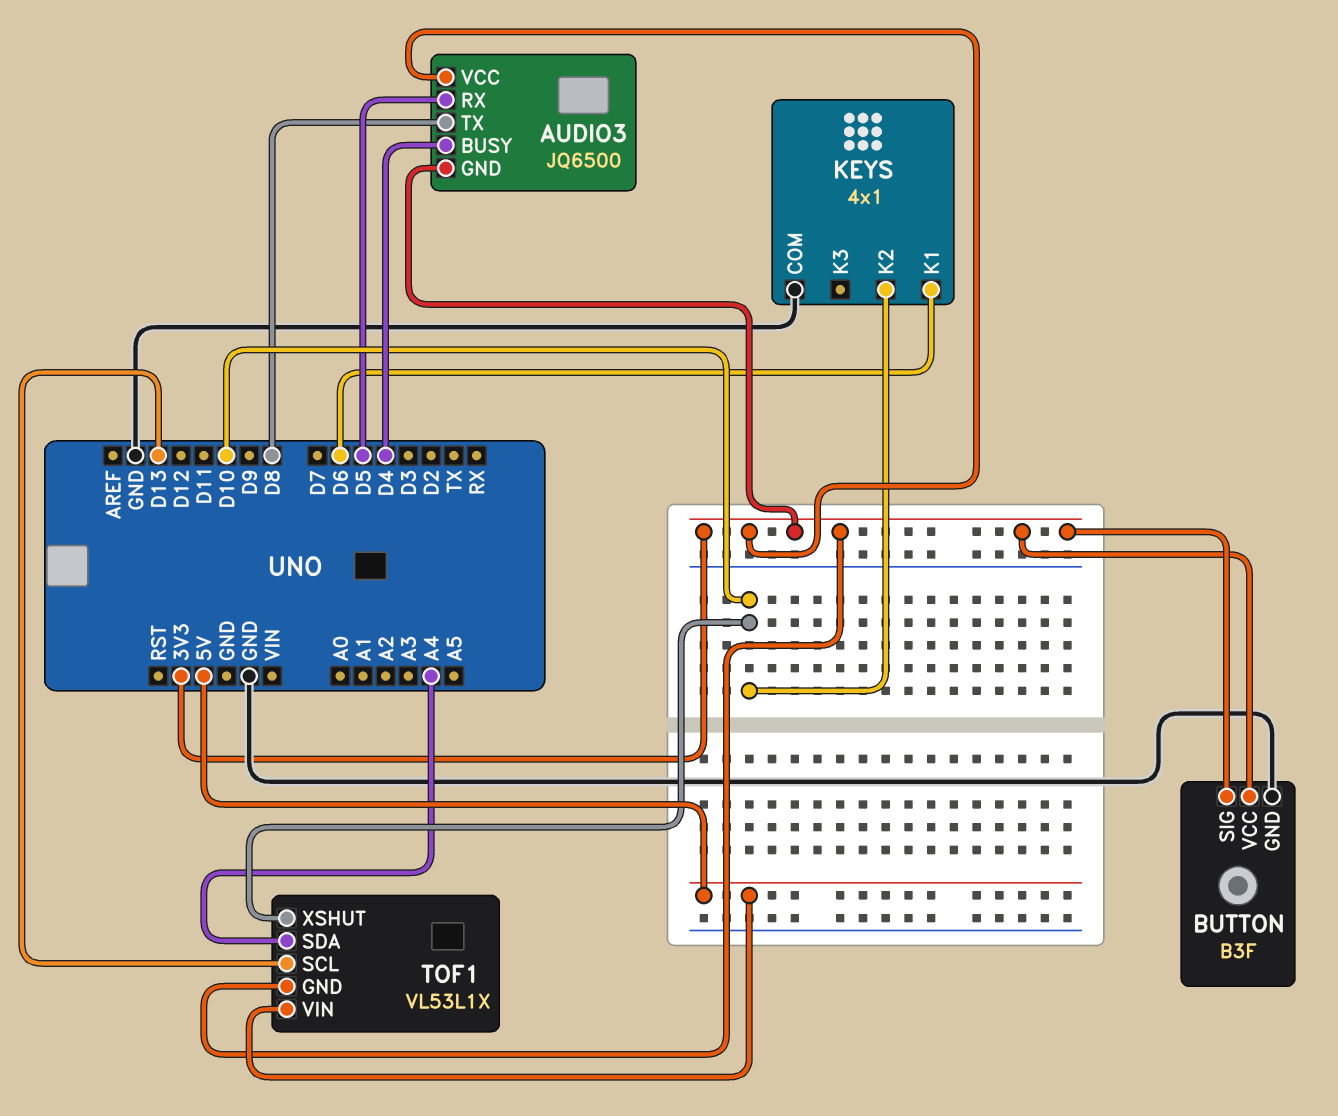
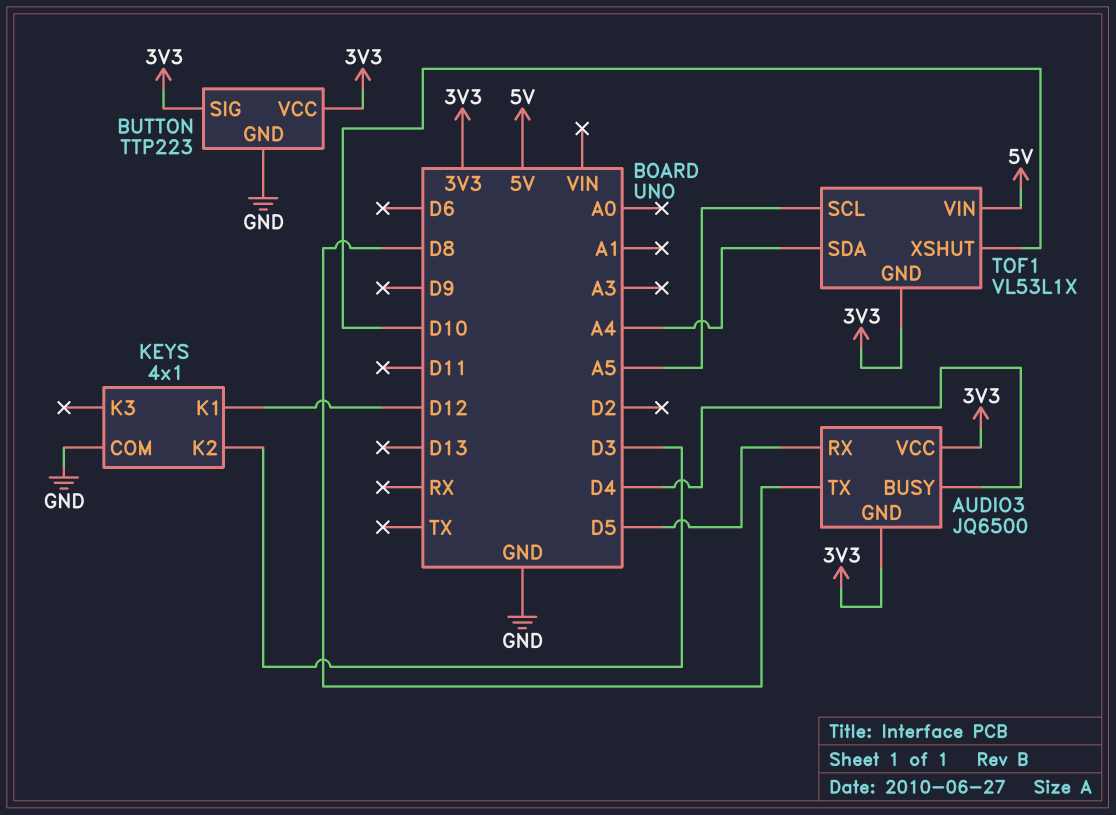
BUTTON: B3F -> TTP223
KEYS pin K1: D6 -> D12
KEYS pin K2: D10 -> D3
TOF1 pin SCL: D13 -> A5

